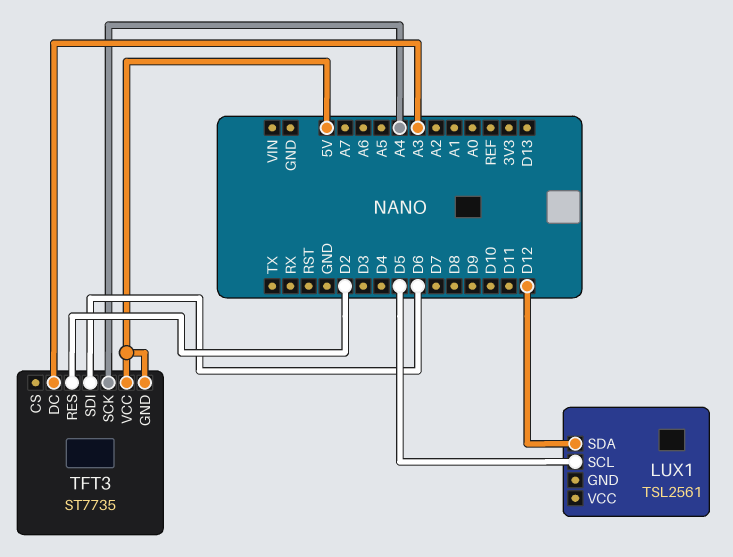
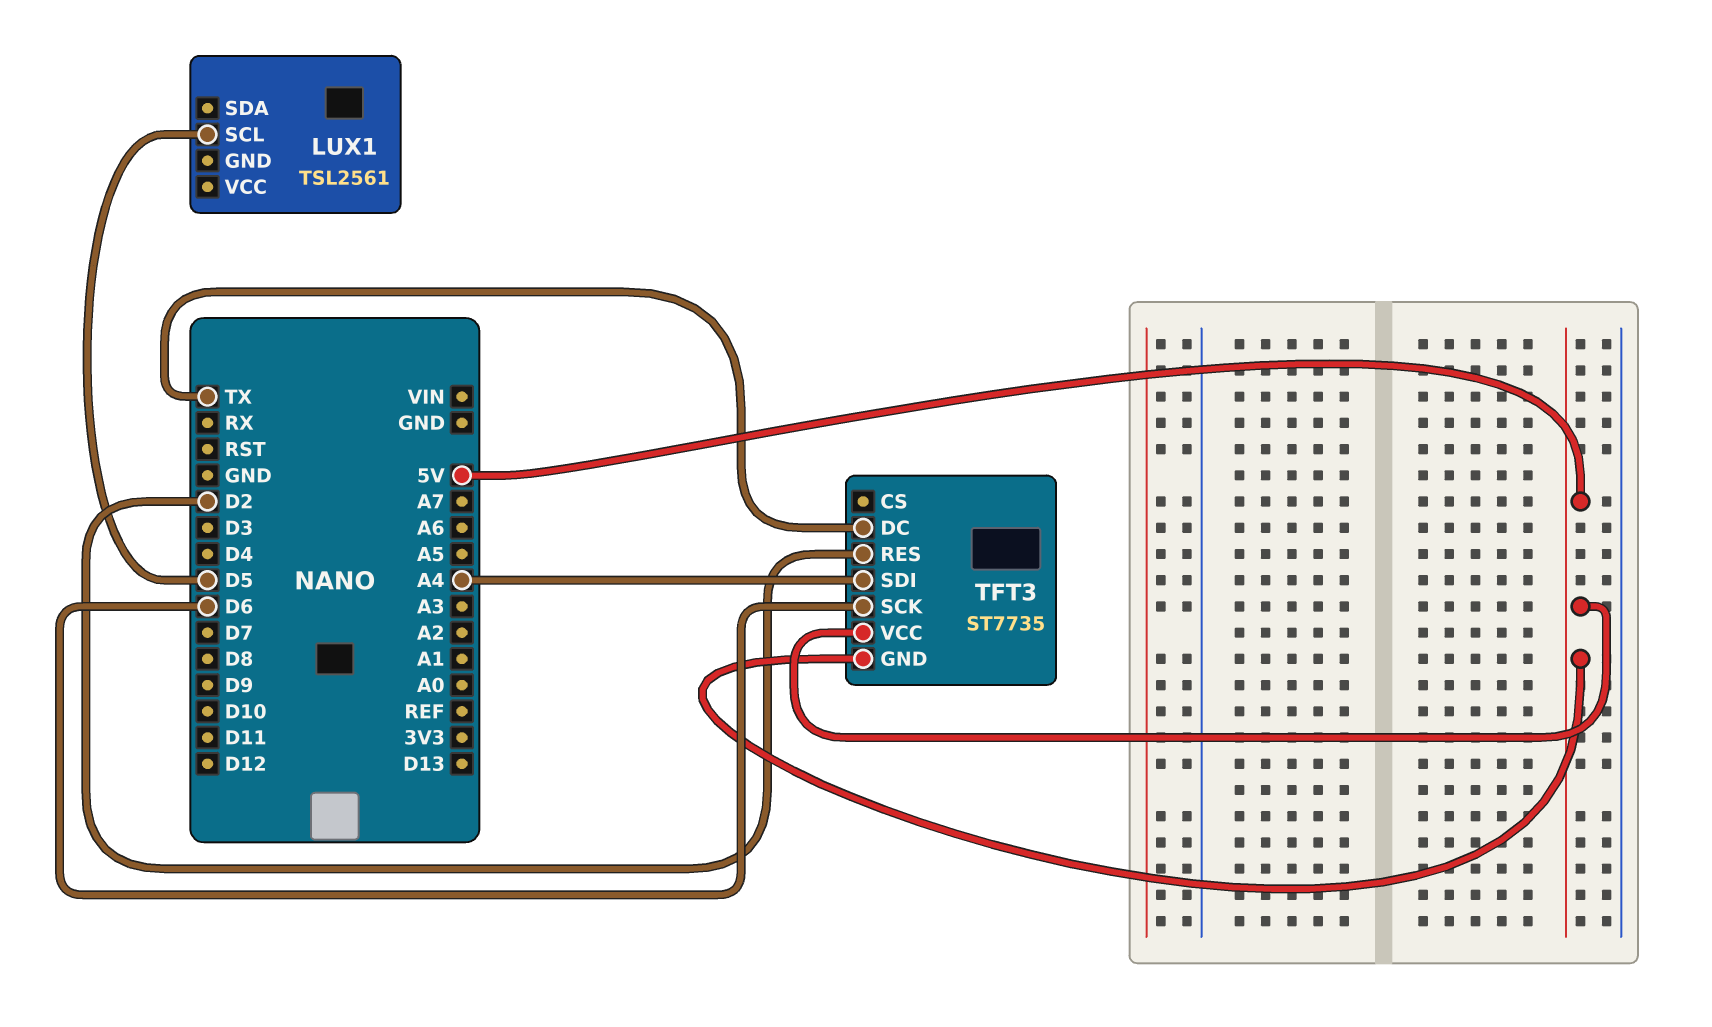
LUX1 pin SDA: D12 -> none
TFT3 pin DC: A3 -> TX
TFT3 pin SCK: A4 -> D6
TFT3 pin SDI: D6 -> A4

